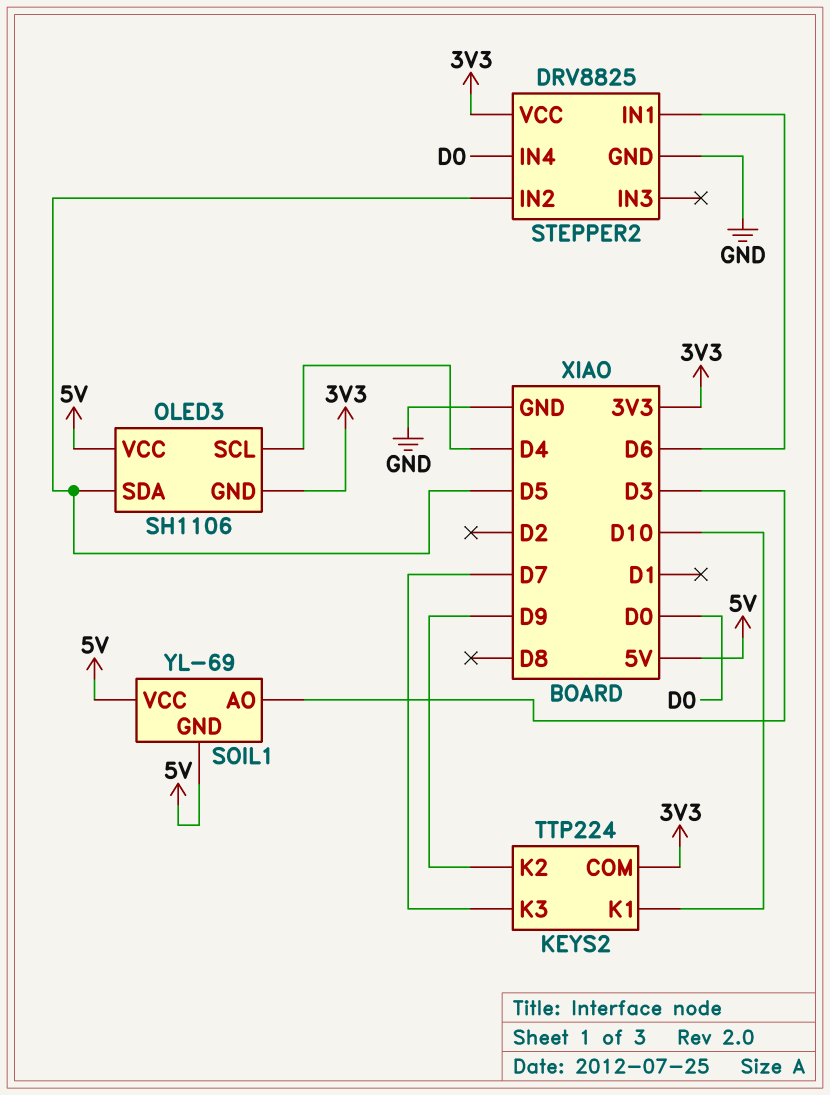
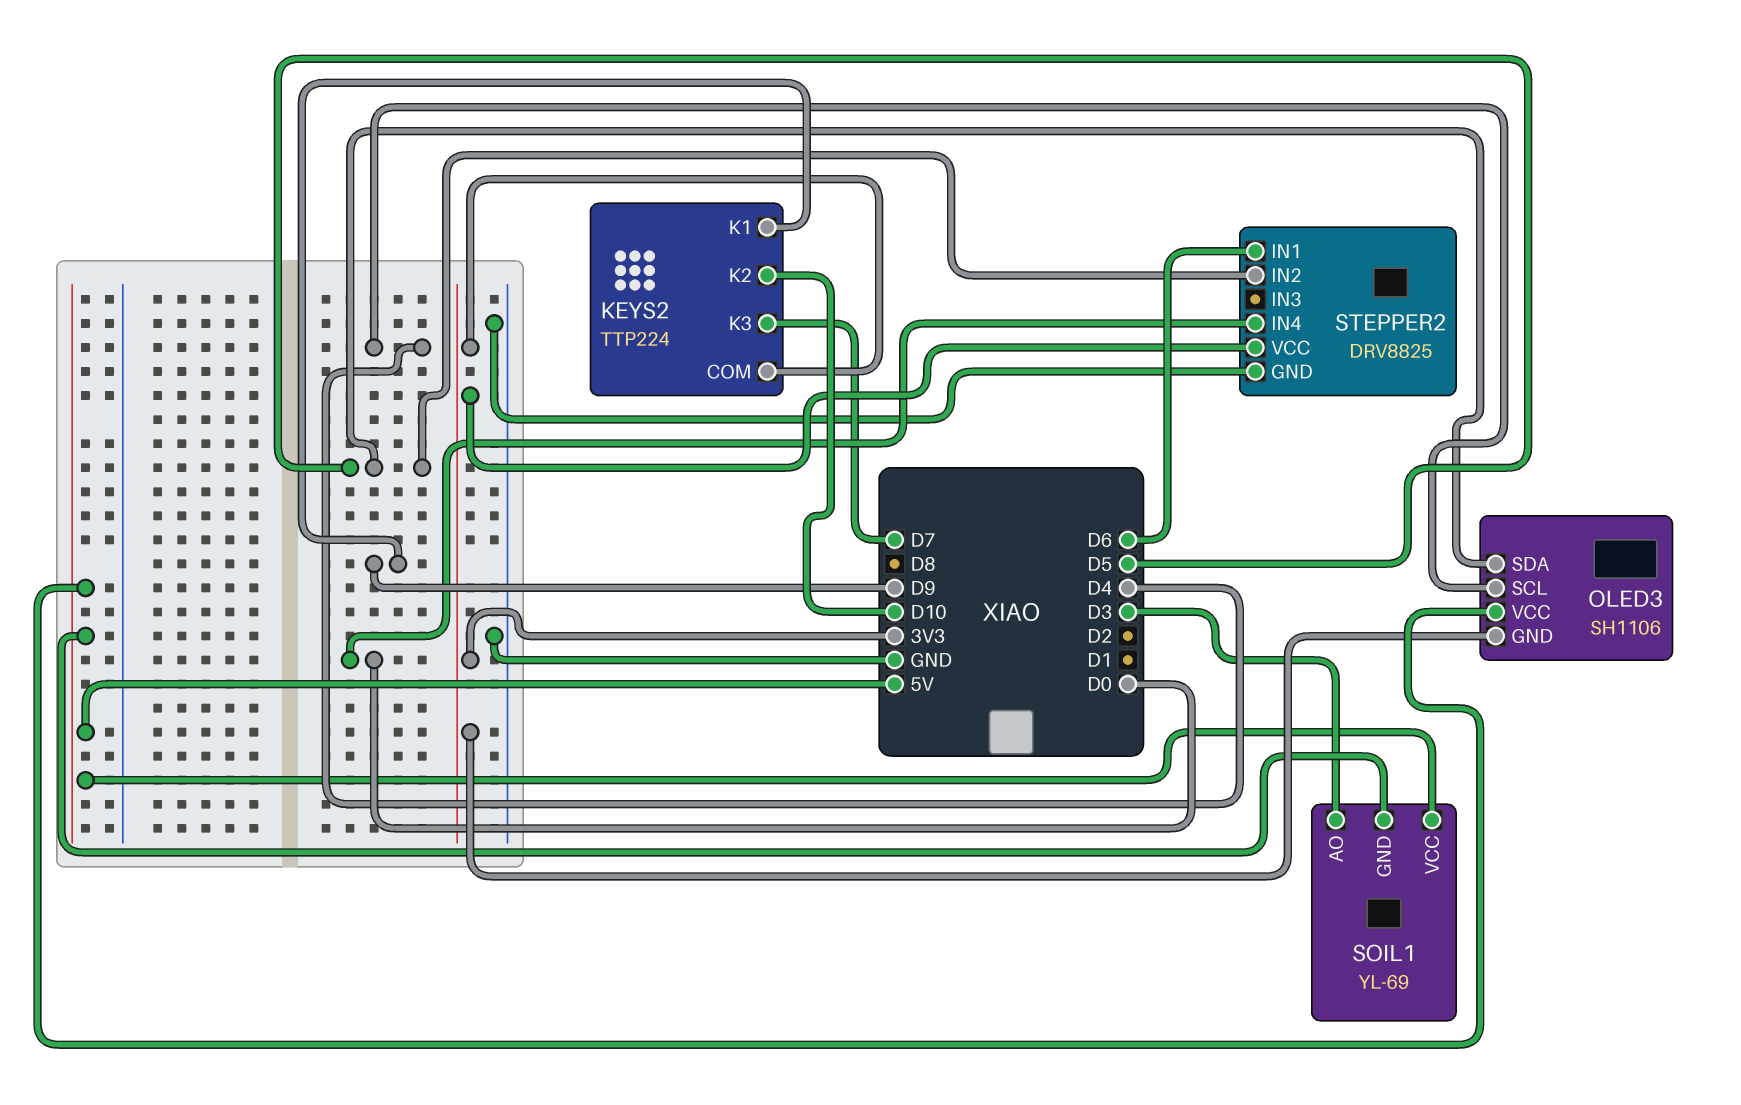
KEYS2 pin K1: D10 -> D9
KEYS2 pin K2: D9 -> D10

